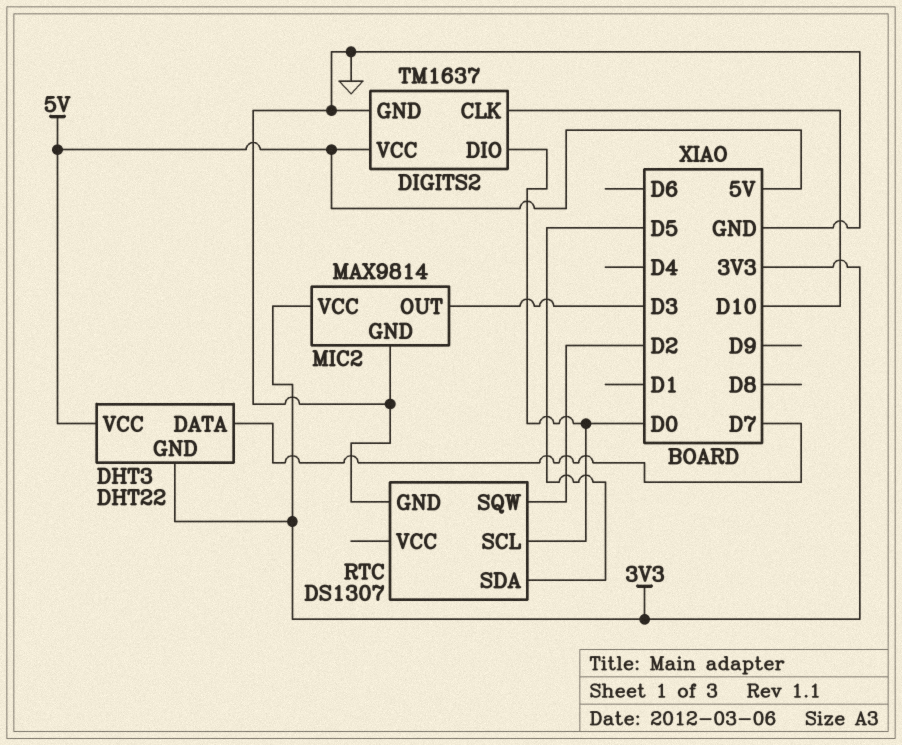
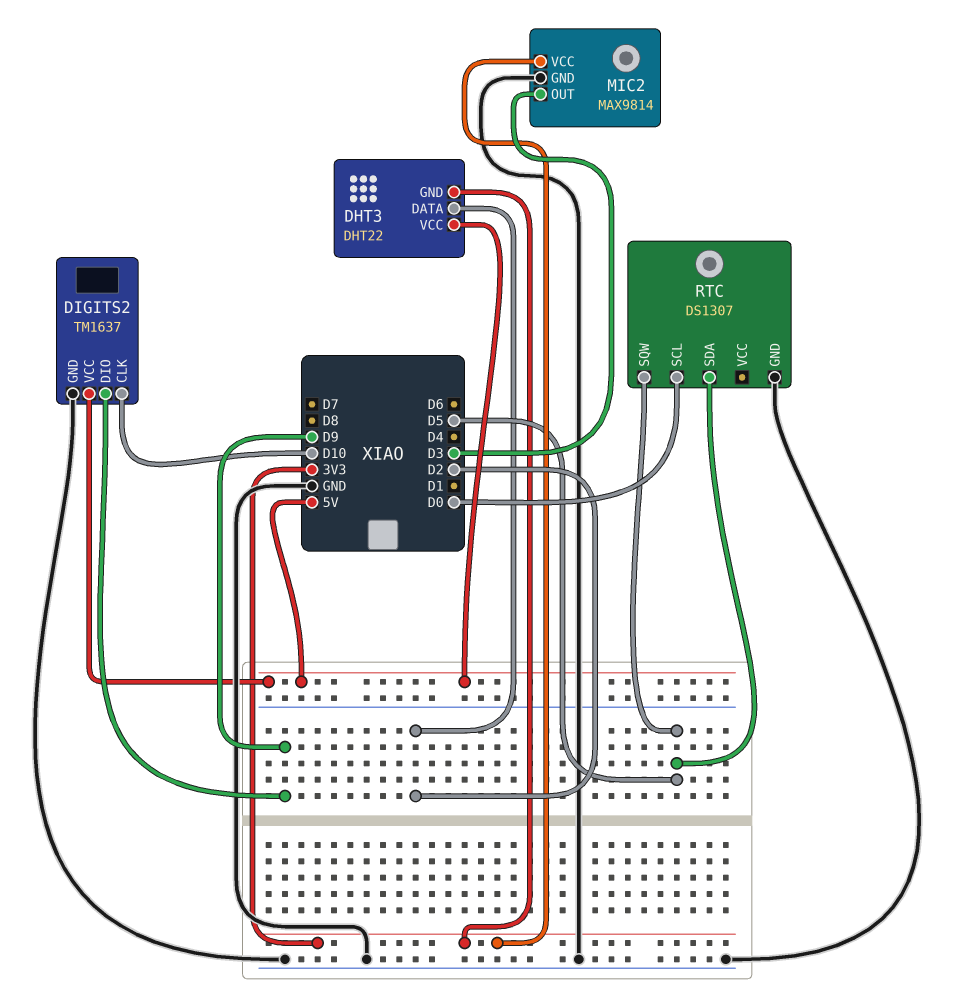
DHT3 pin DATA: D7 -> D2
DIGITS2 pin DIO: D0 -> D9
RTC pin SQW: D2 -> D5

